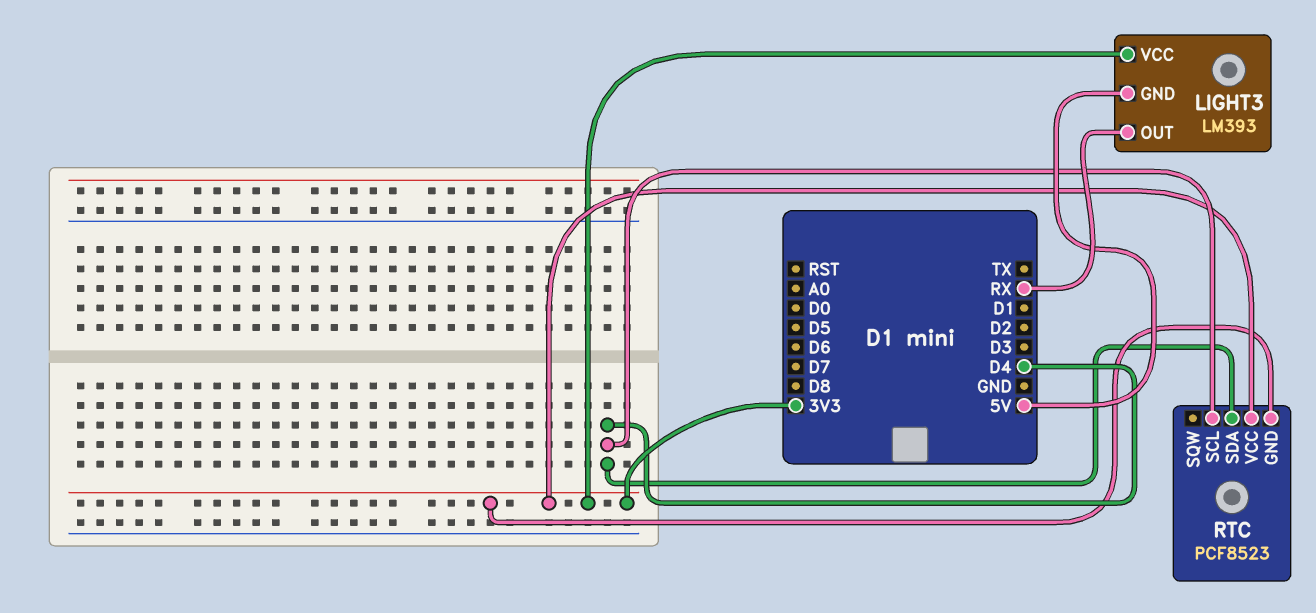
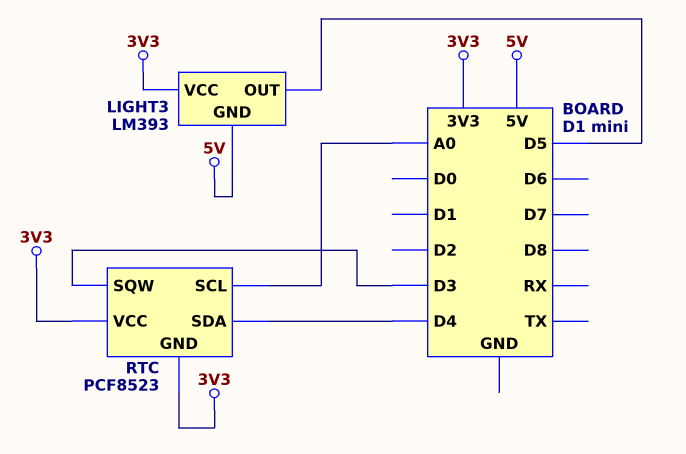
LIGHT3 pin OUT: RX -> D5
RTC pin SCL: D4 -> A0
RTC pin SQW: none -> D3

